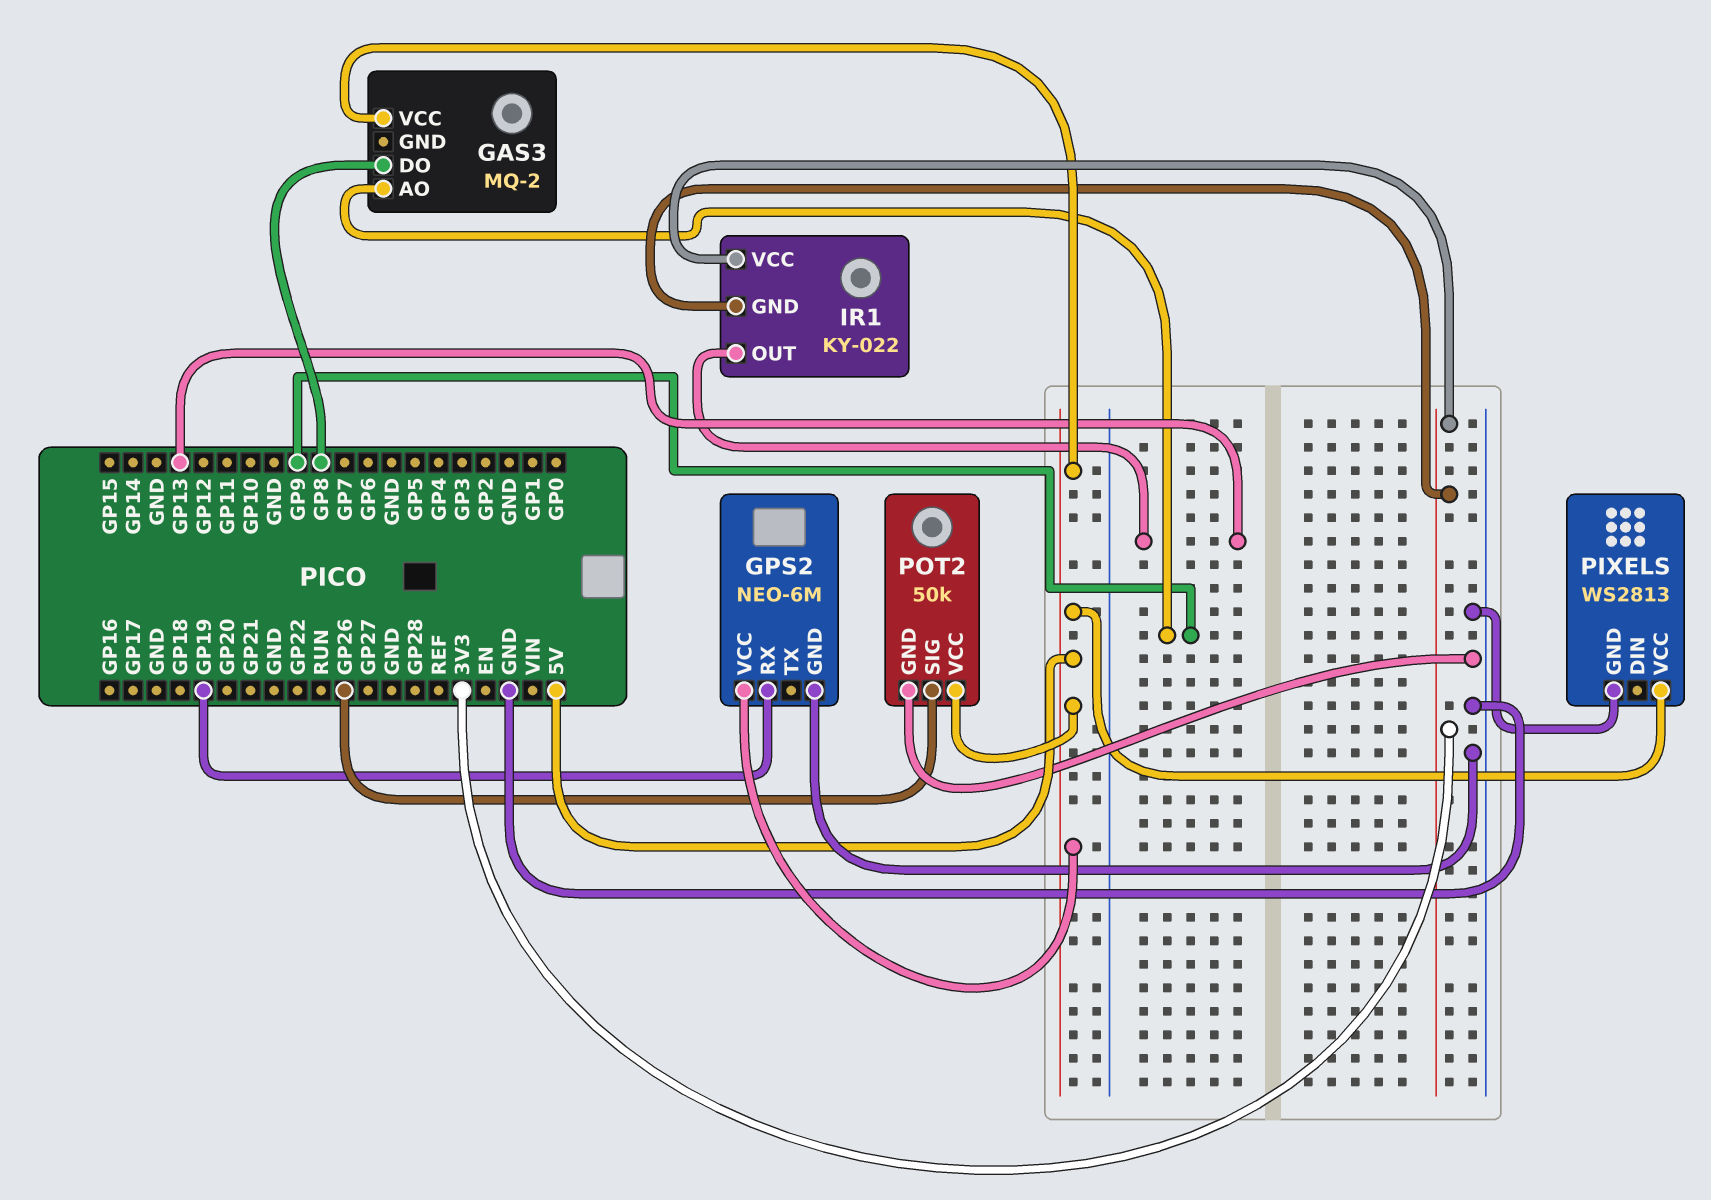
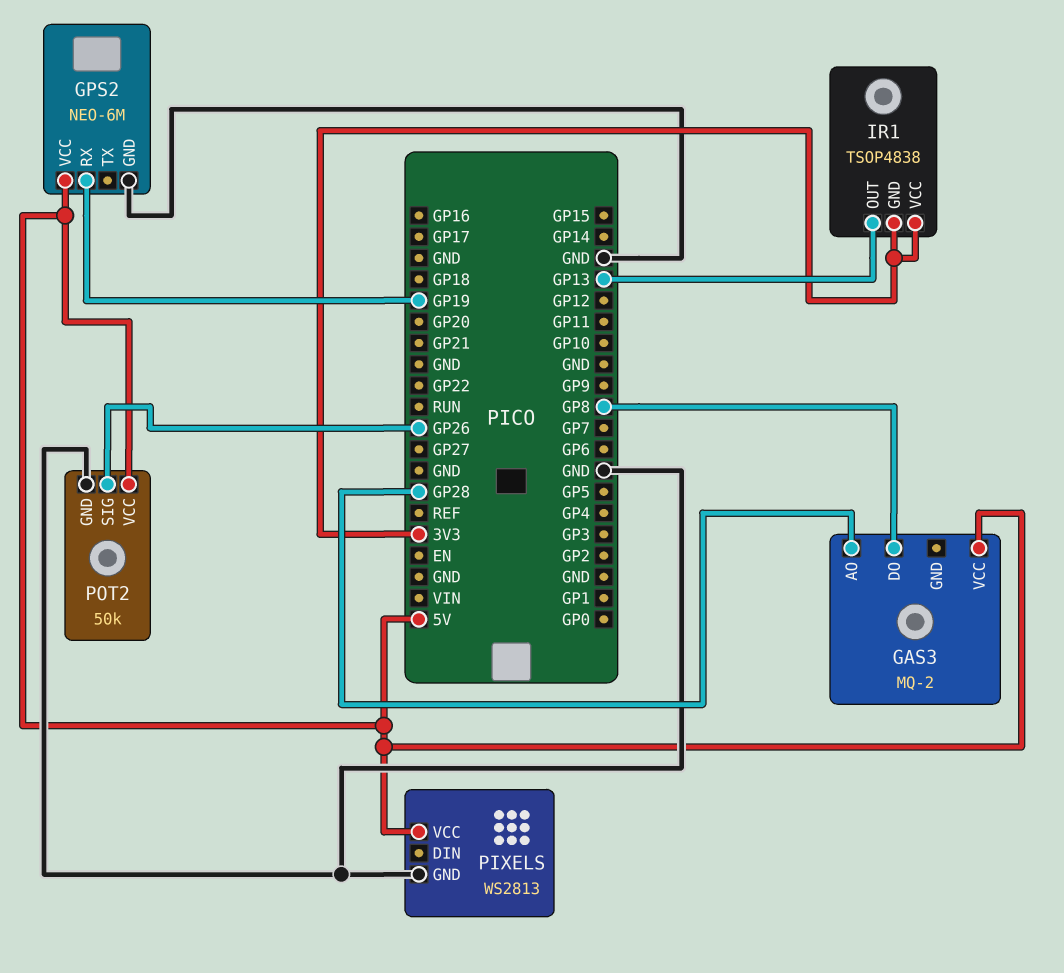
GAS3 pin AO: GP9 -> GP28
IR1: KY-022 -> TSOP4838

